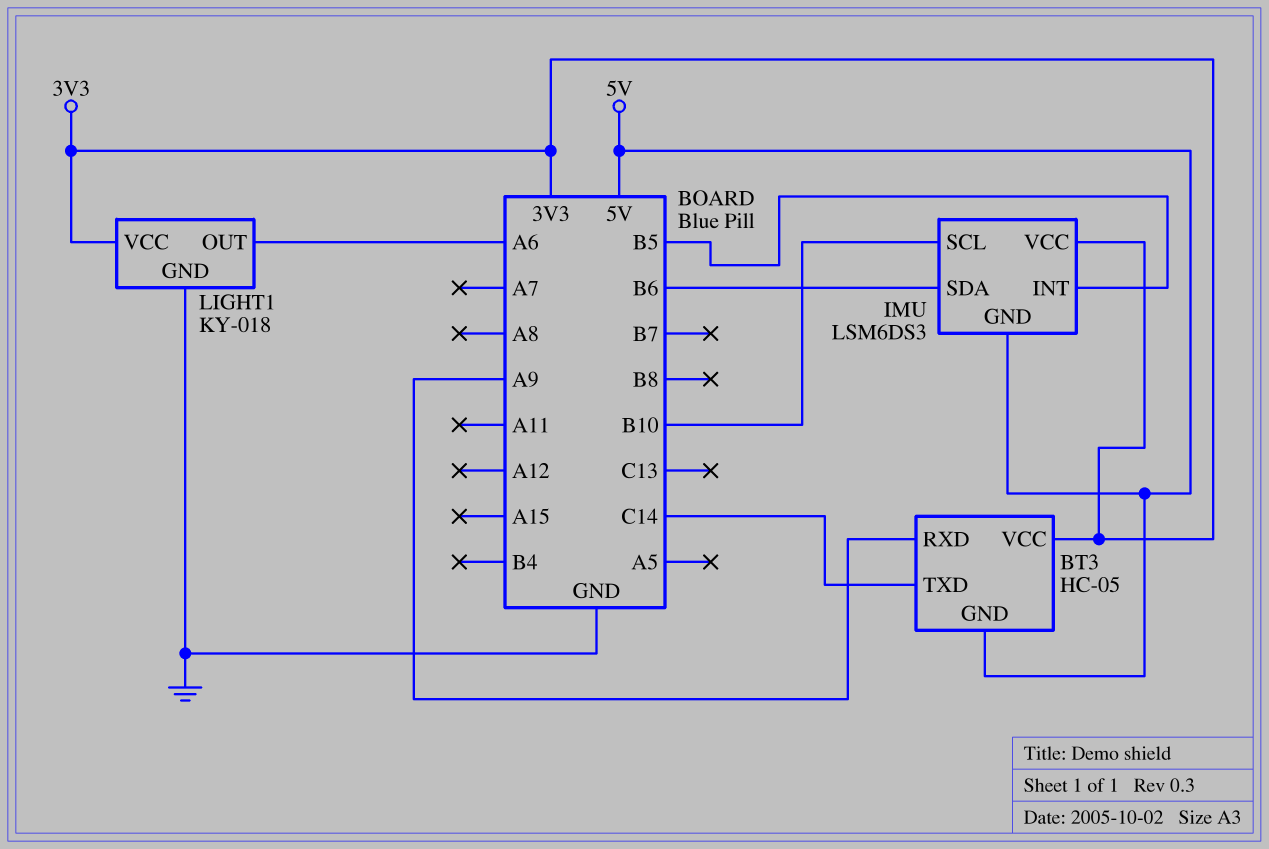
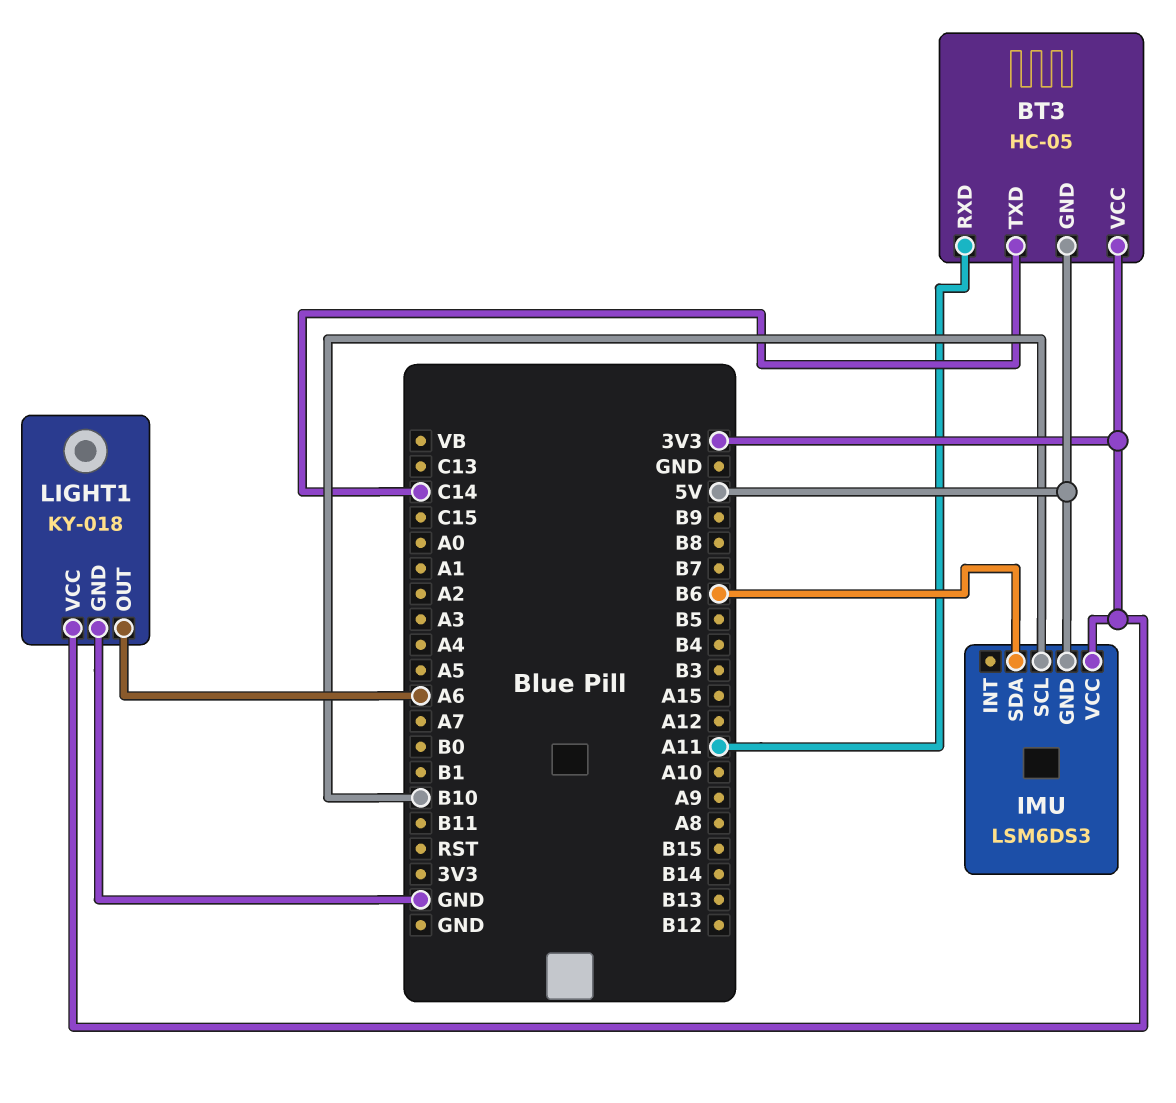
BT3 pin RXD: A9 -> A11
IMU pin INT: B5 -> none

